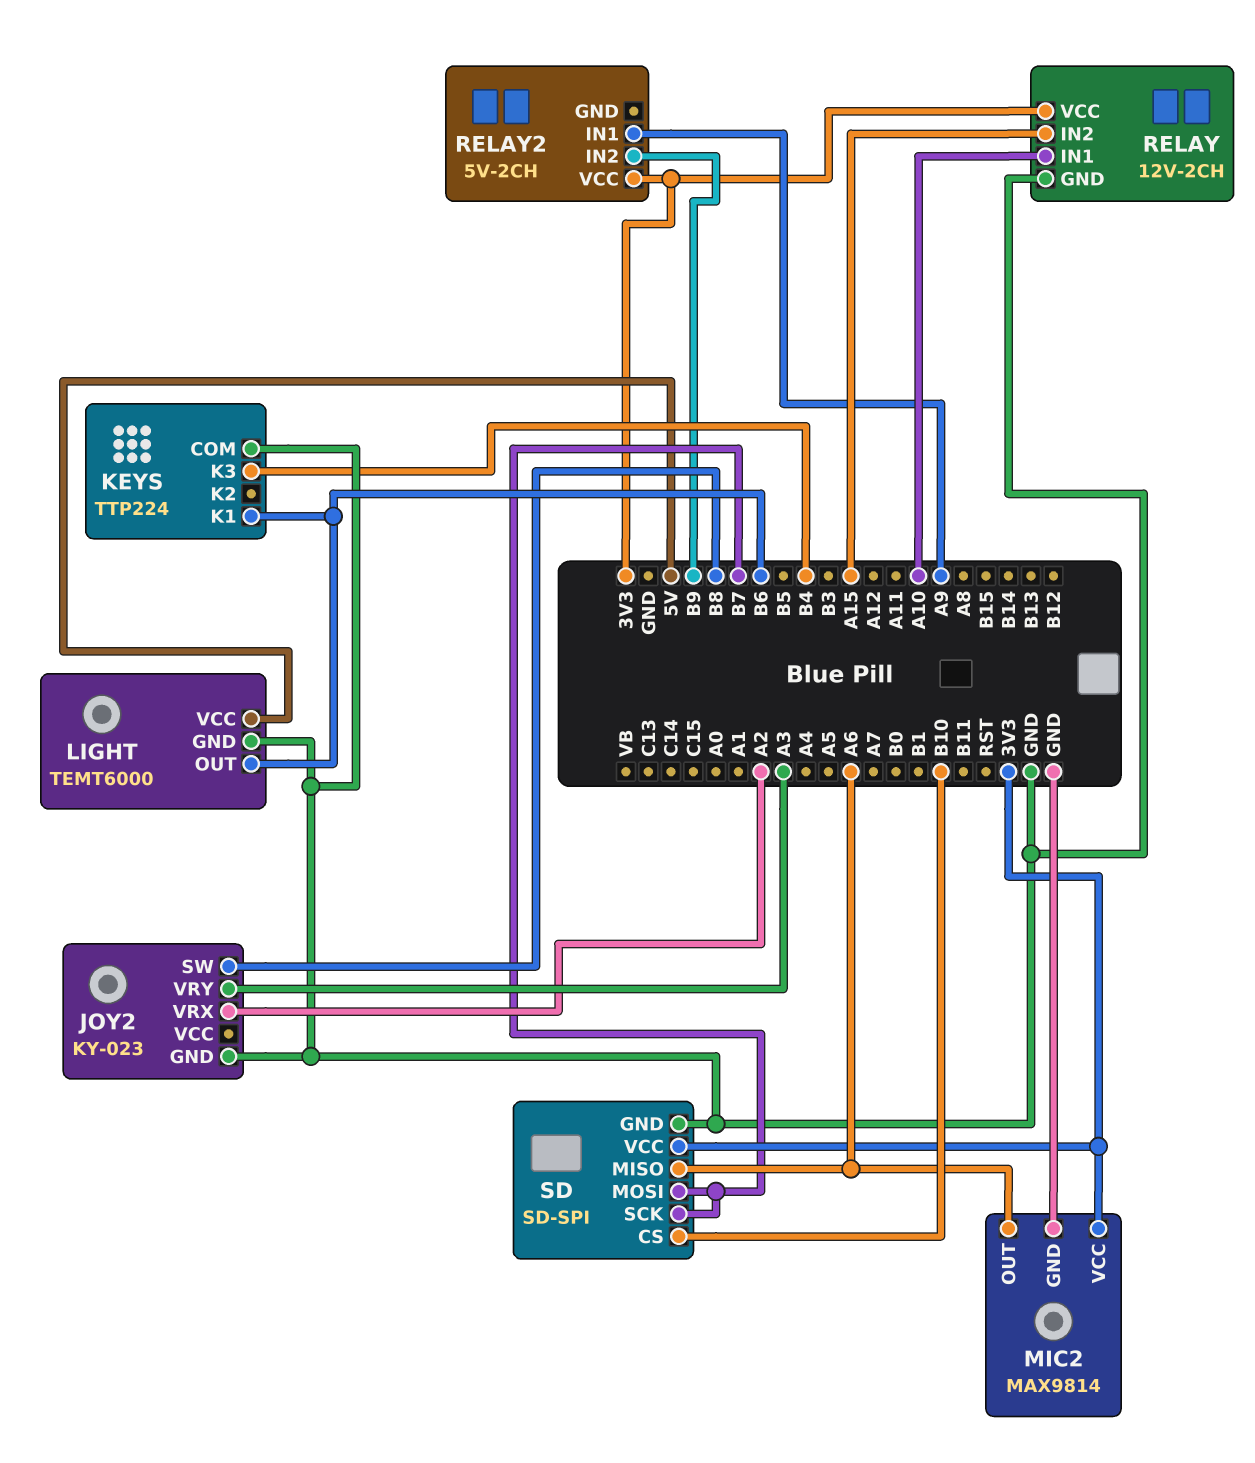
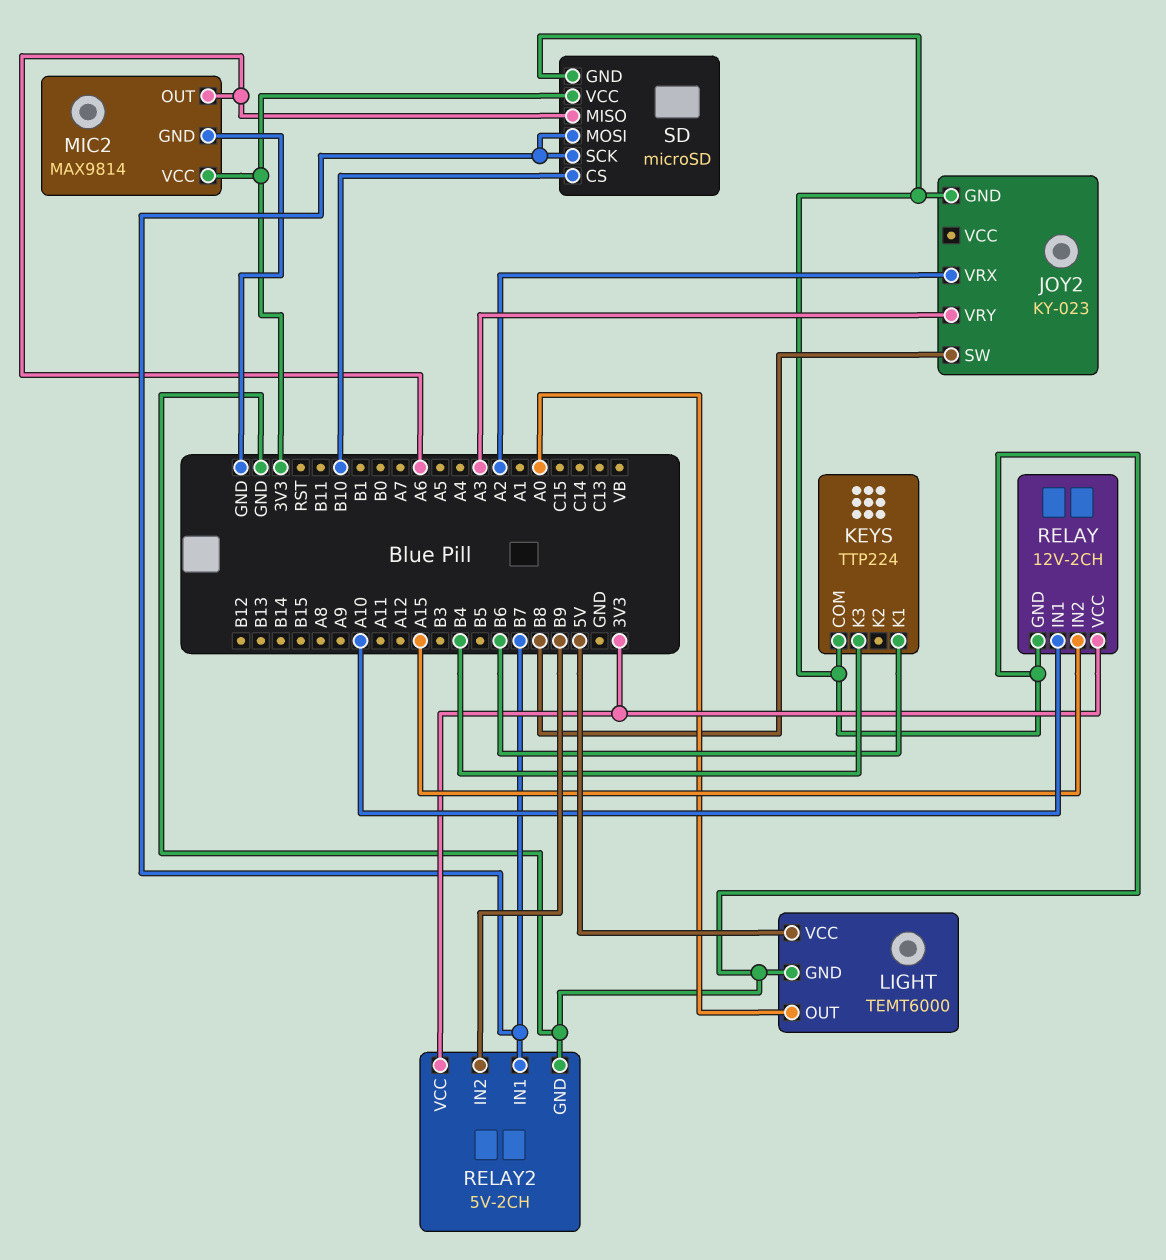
LIGHT pin OUT: B6 -> A0
RELAY2 pin GND: none -> GND
RELAY2 pin IN1: A9 -> B7
SD: SD-SPI -> microSD

